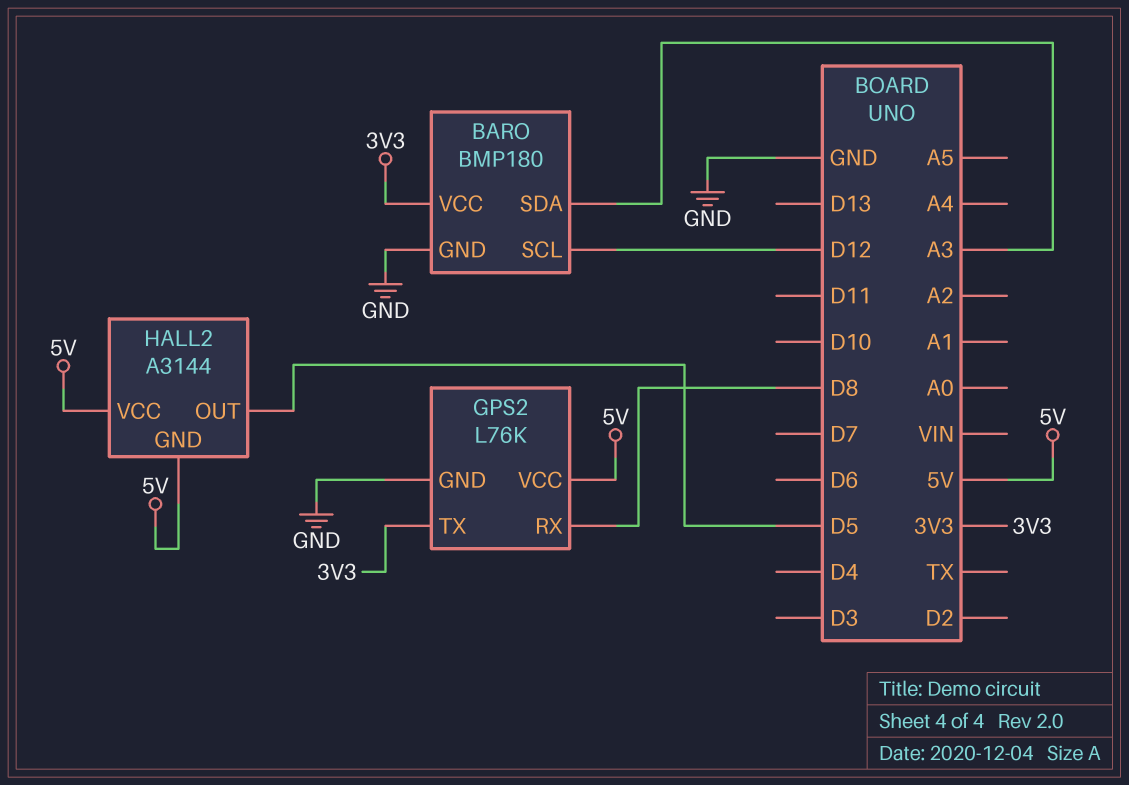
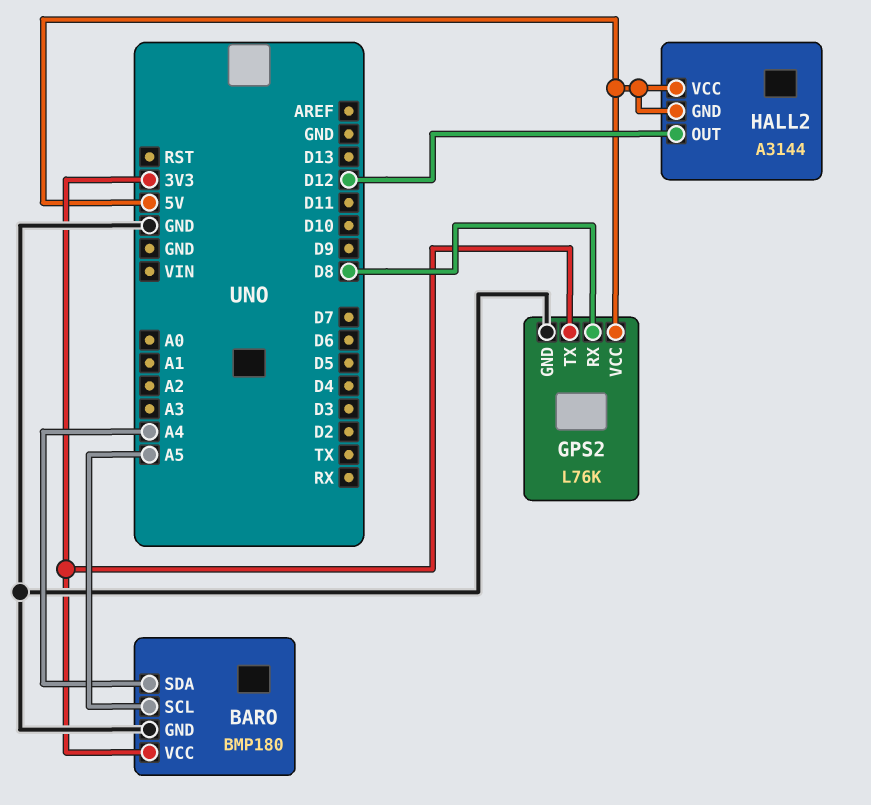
BARO pin SCL: D12 -> A5
BARO pin SDA: A3 -> A4
HALL2 pin OUT: D5 -> D12

